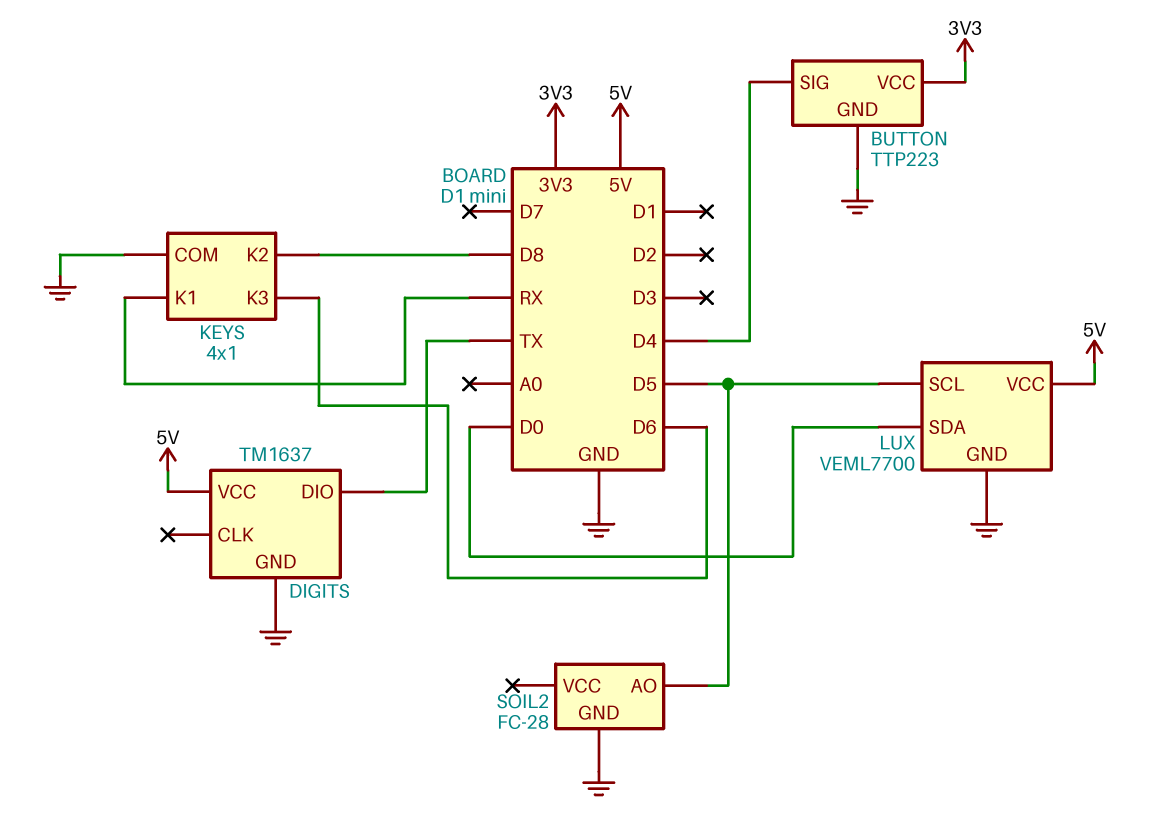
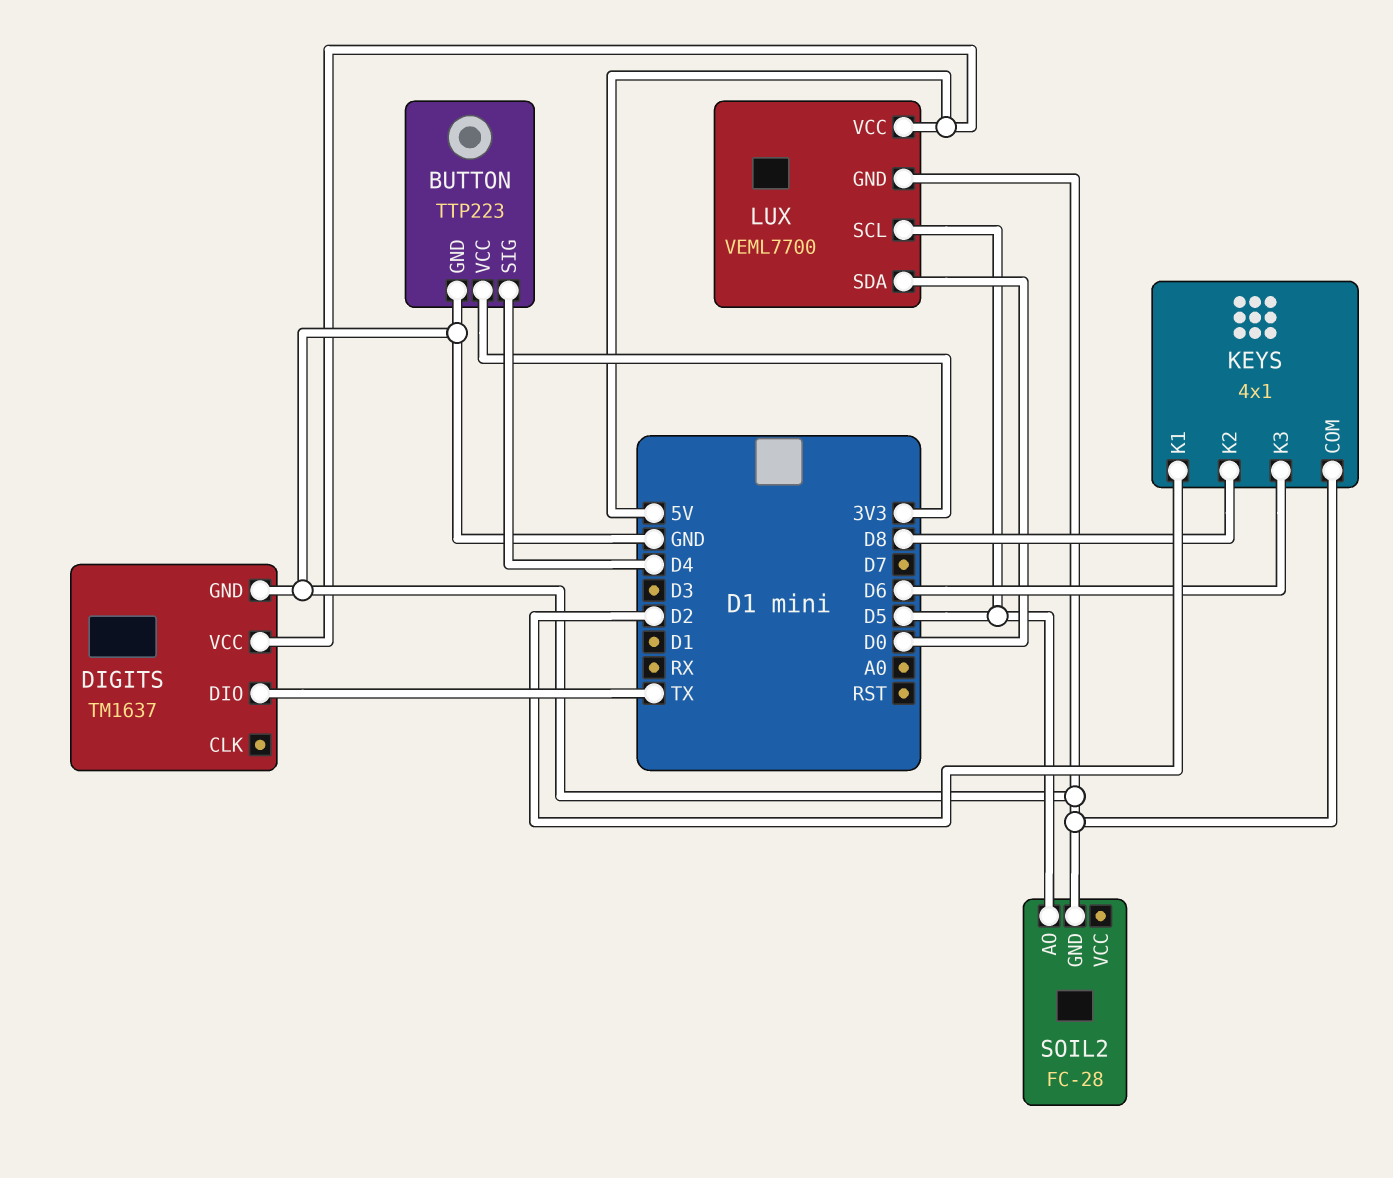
KEYS pin K1: RX -> D2

